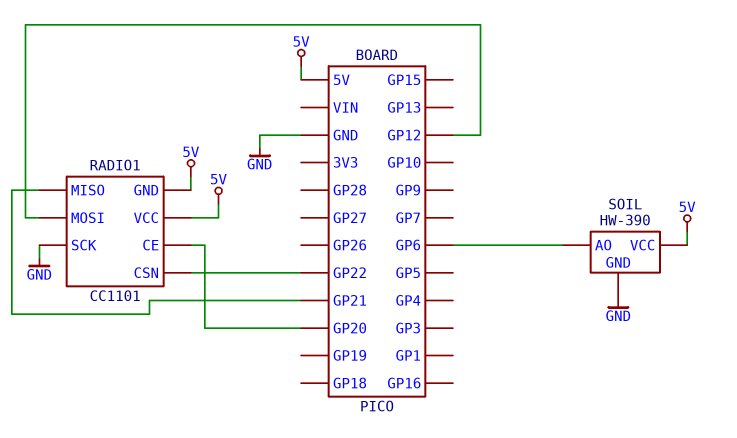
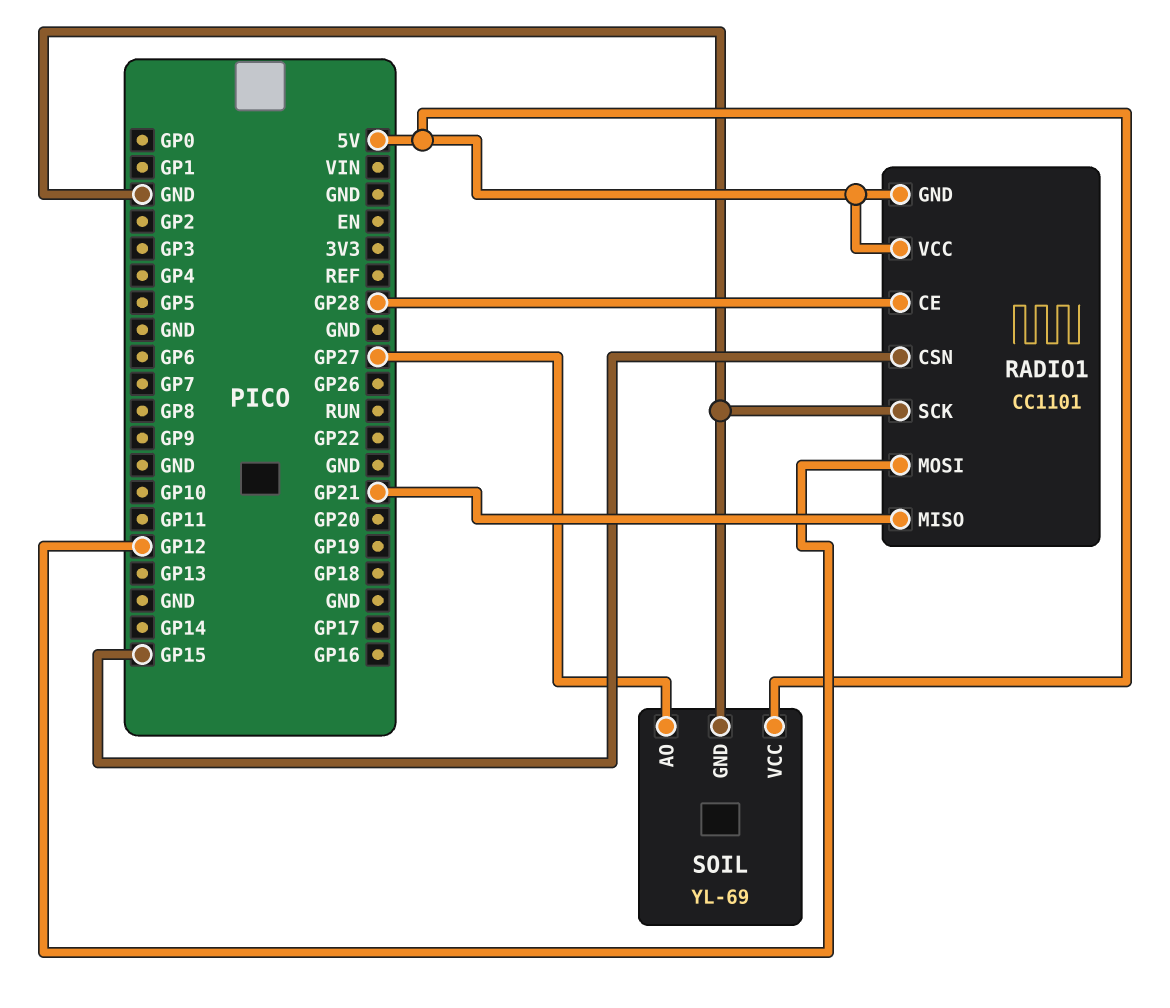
RADIO1 pin CE: GP20 -> GP28
RADIO1 pin CSN: GP22 -> GP15
SOIL: HW-390 -> YL-69
SOIL pin AO: GP6 -> GP27

